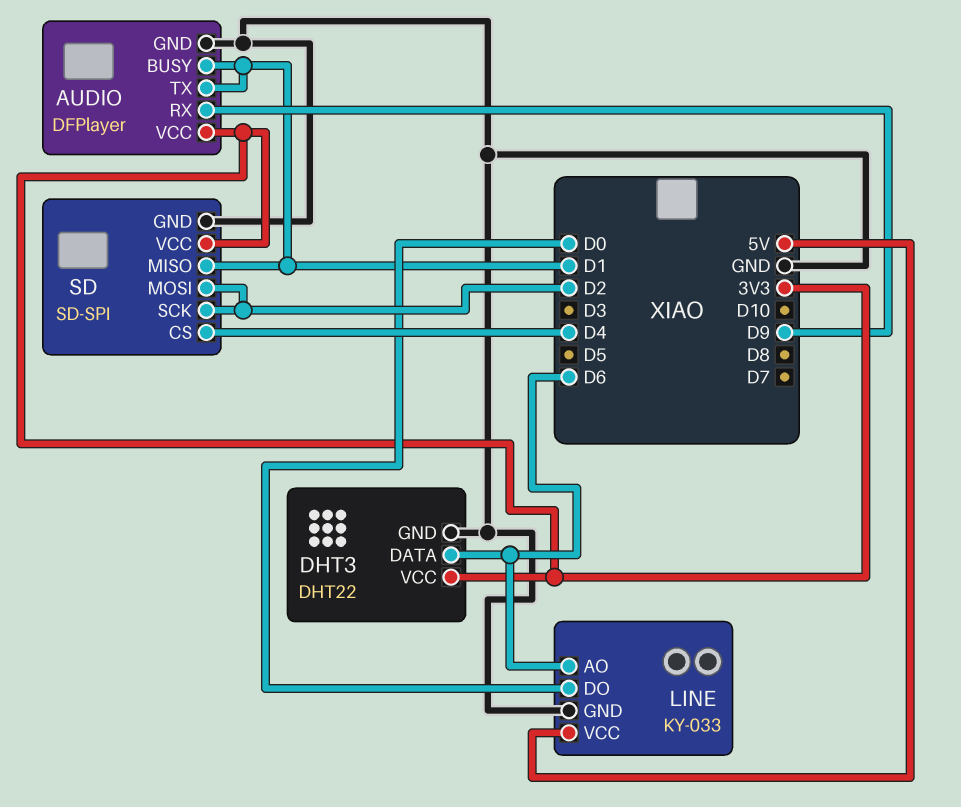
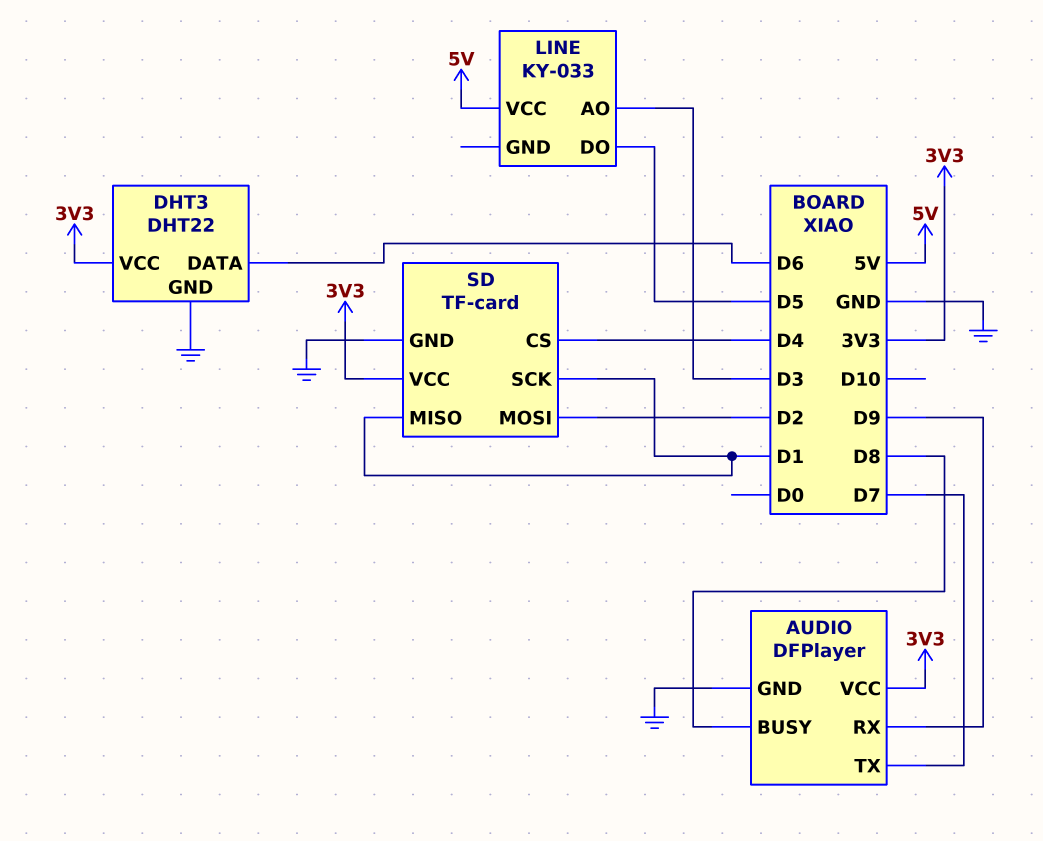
AUDIO pin BUSY: D1 -> D8
AUDIO pin TX: D1 -> D7
LINE pin AO: D6 -> D3
LINE pin DO: D0 -> D5
LINE pin GND: GND -> none
SD: SD-SPI -> TF-card
SD pin SCK: D2 -> D1

